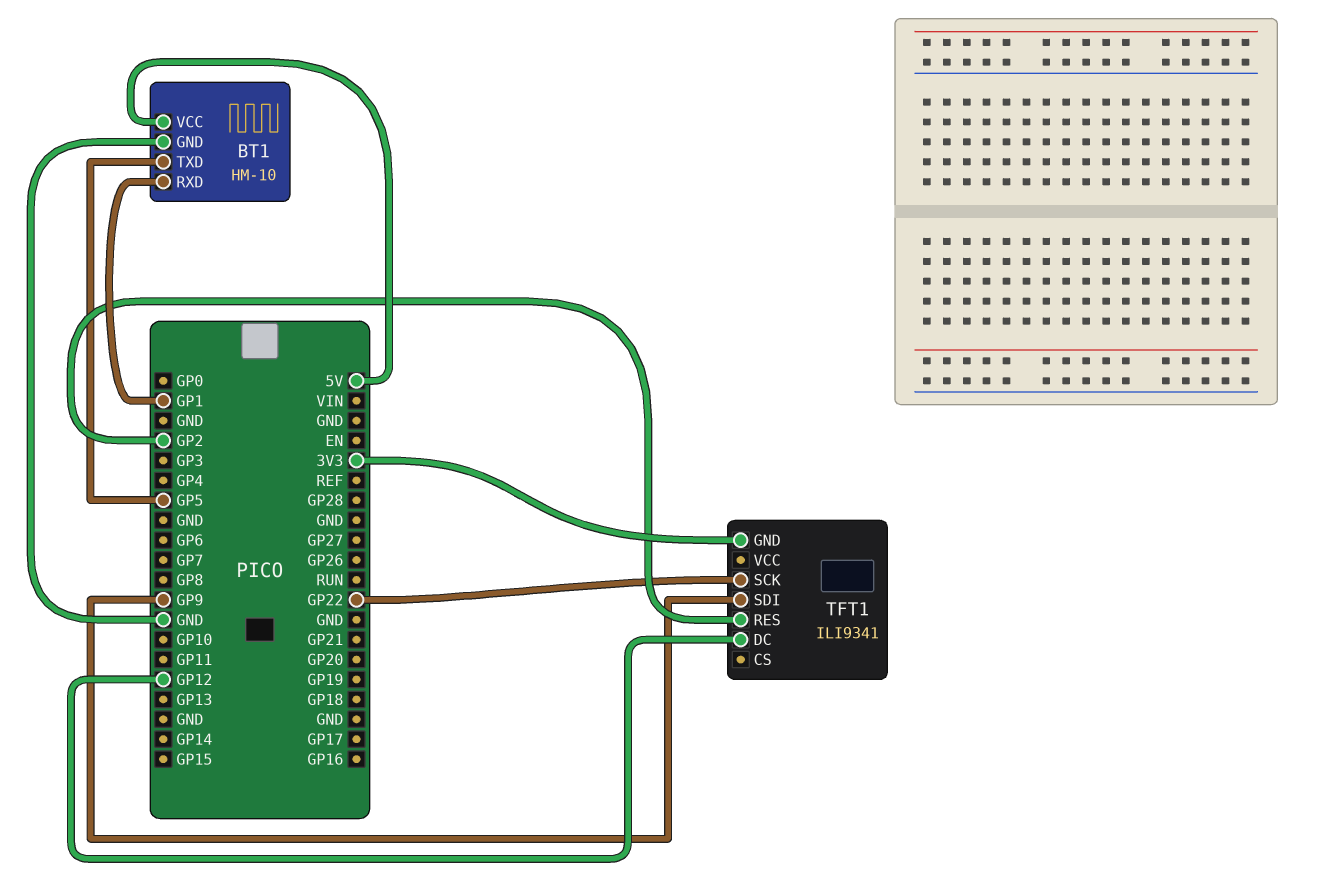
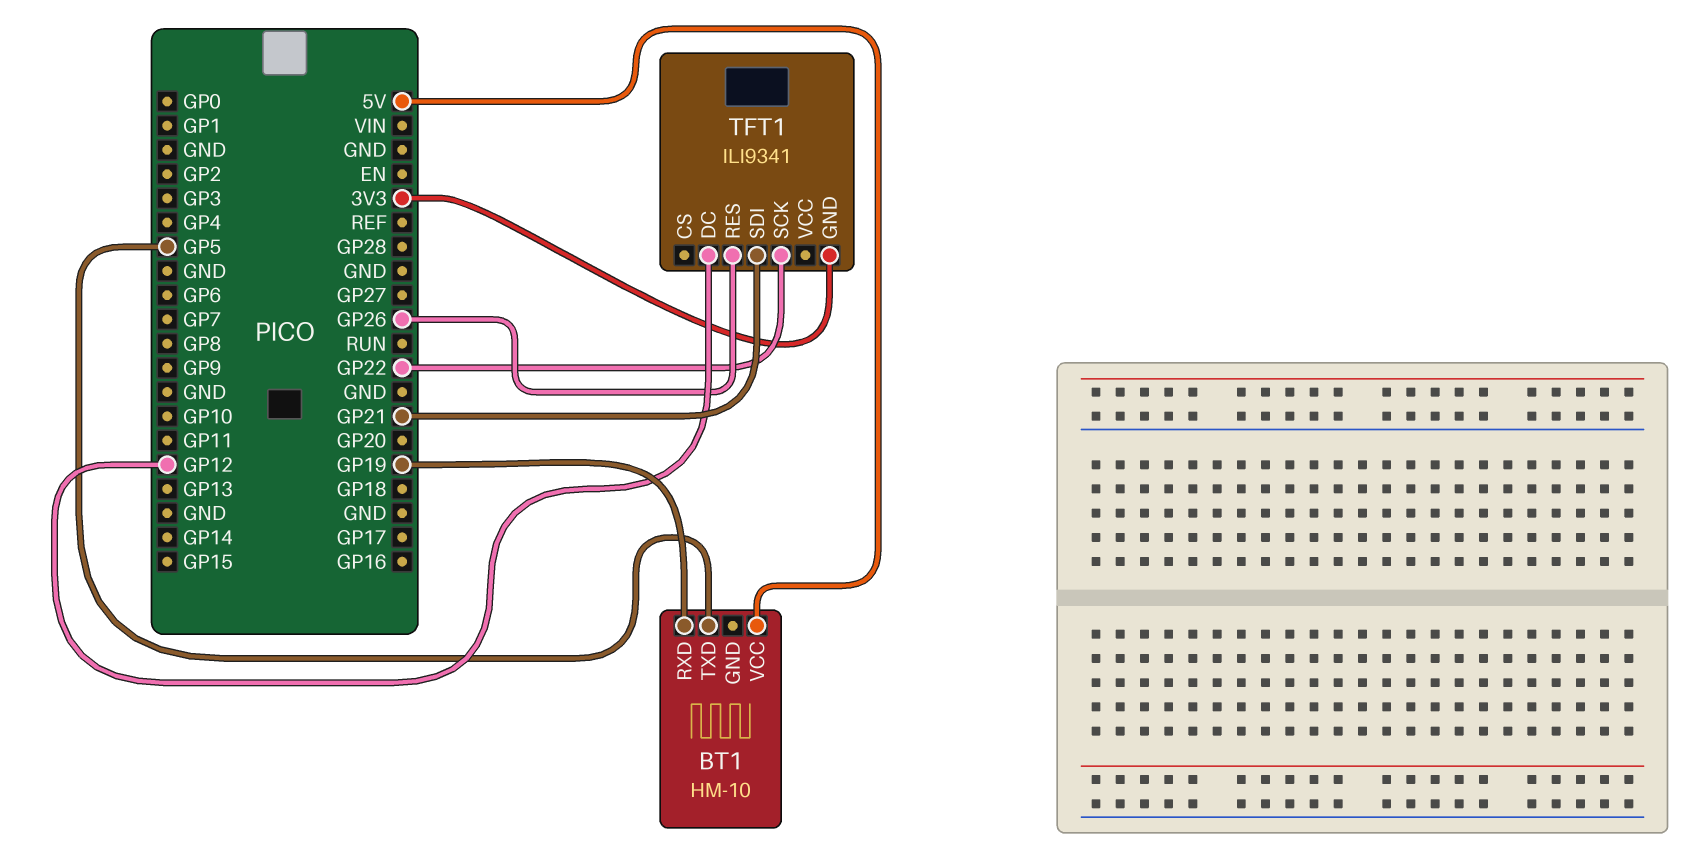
BT1 pin GND: GND -> none
BT1 pin RXD: GP1 -> GP19
TFT1 pin RES: GP2 -> GP26
TFT1 pin SDI: GP9 -> GP21

